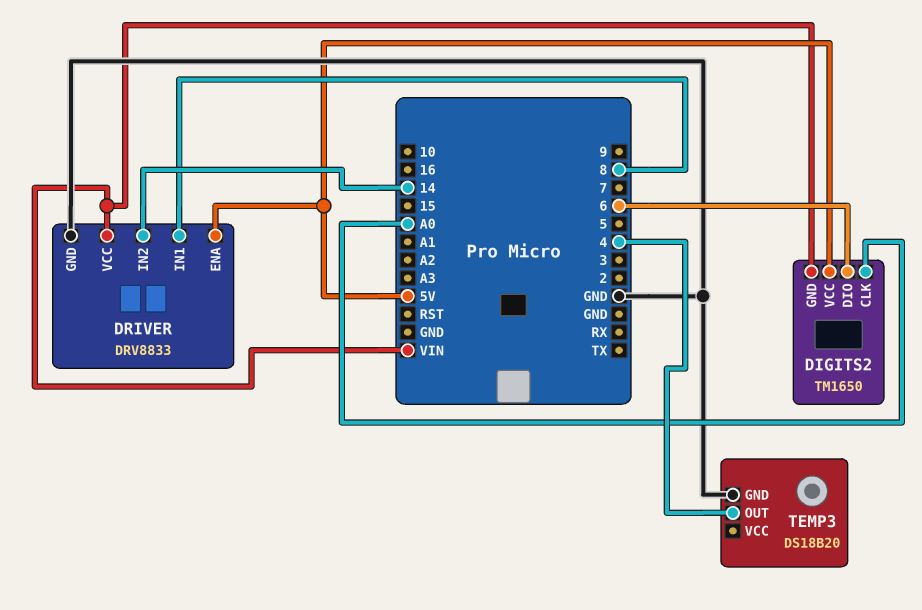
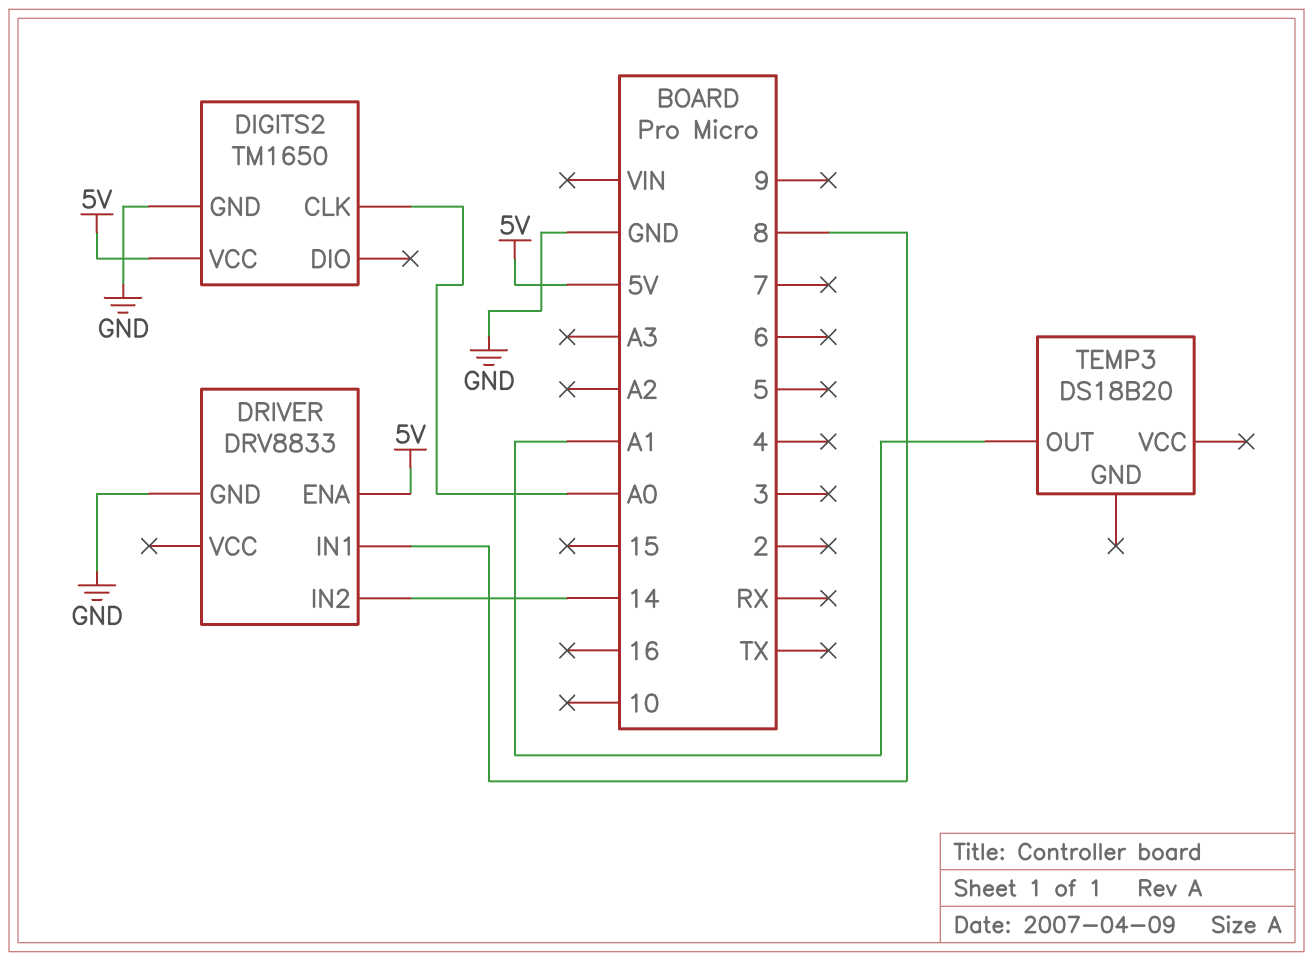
DIGITS2 pin DIO: 6 -> none
DIGITS2 pin GND: VIN -> GND
DRIVER pin VCC: VIN -> none
TEMP3 pin GND: GND -> none
TEMP3 pin OUT: 4 -> A1

